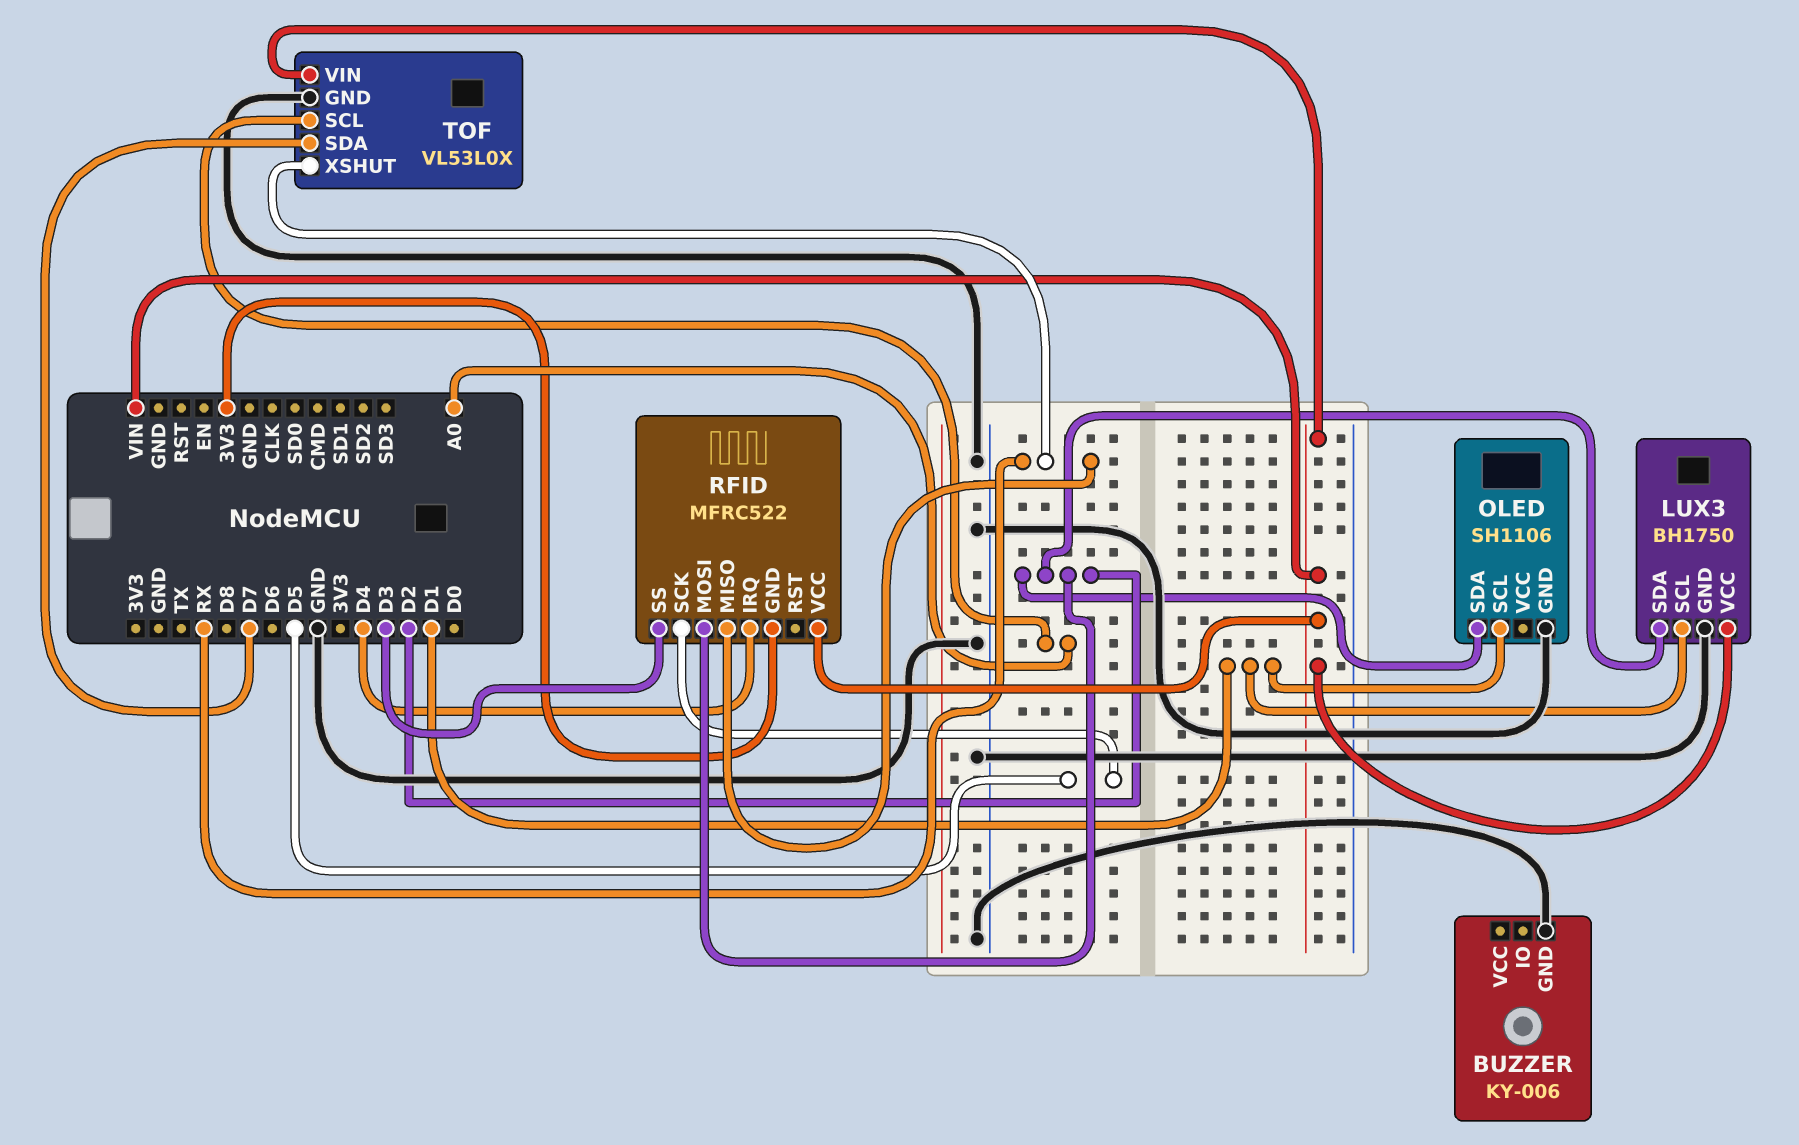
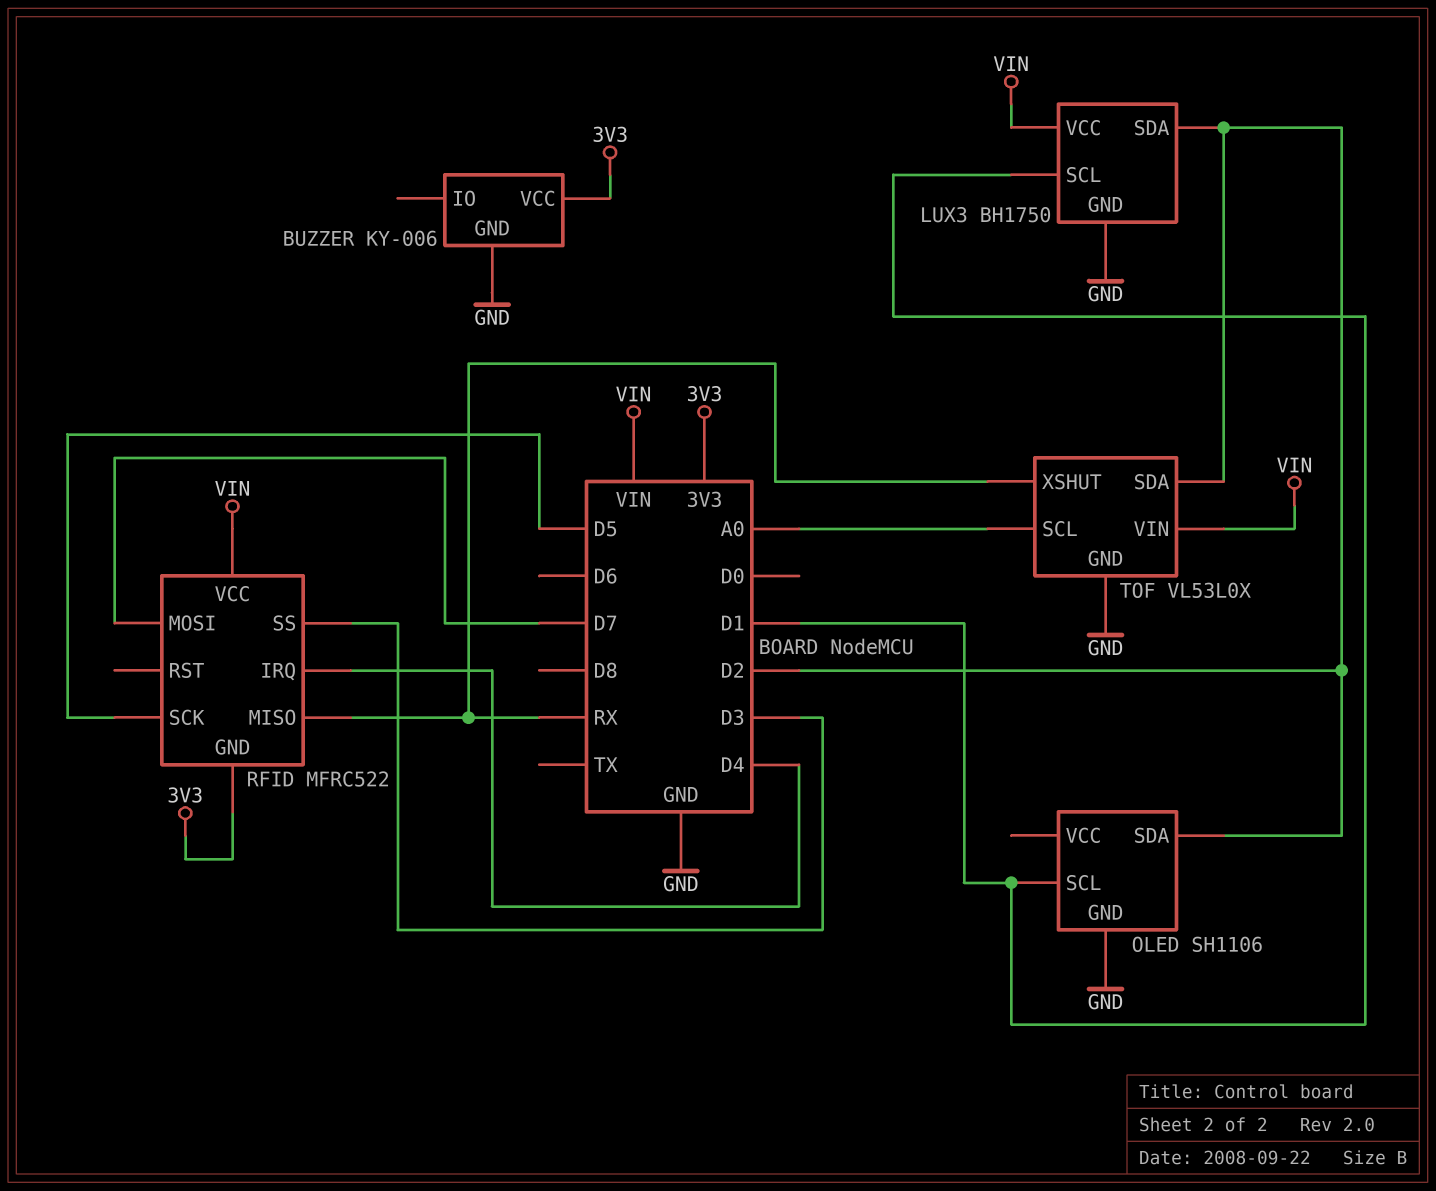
BUZZER pin VCC: none -> 3V3
RFID pin MOSI: D2 -> D7
TOF pin SDA: D7 -> D2

